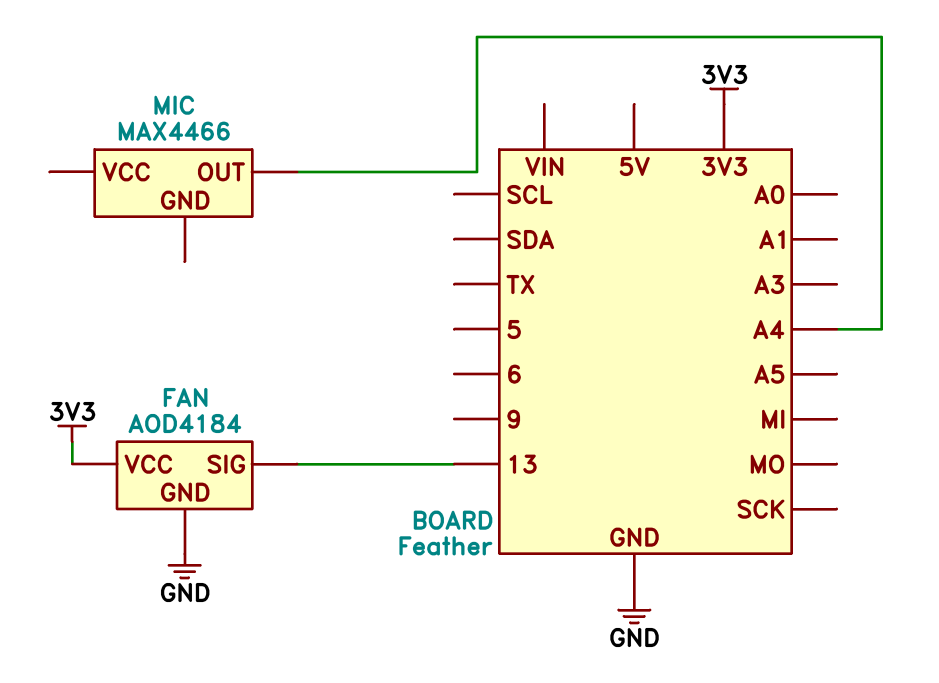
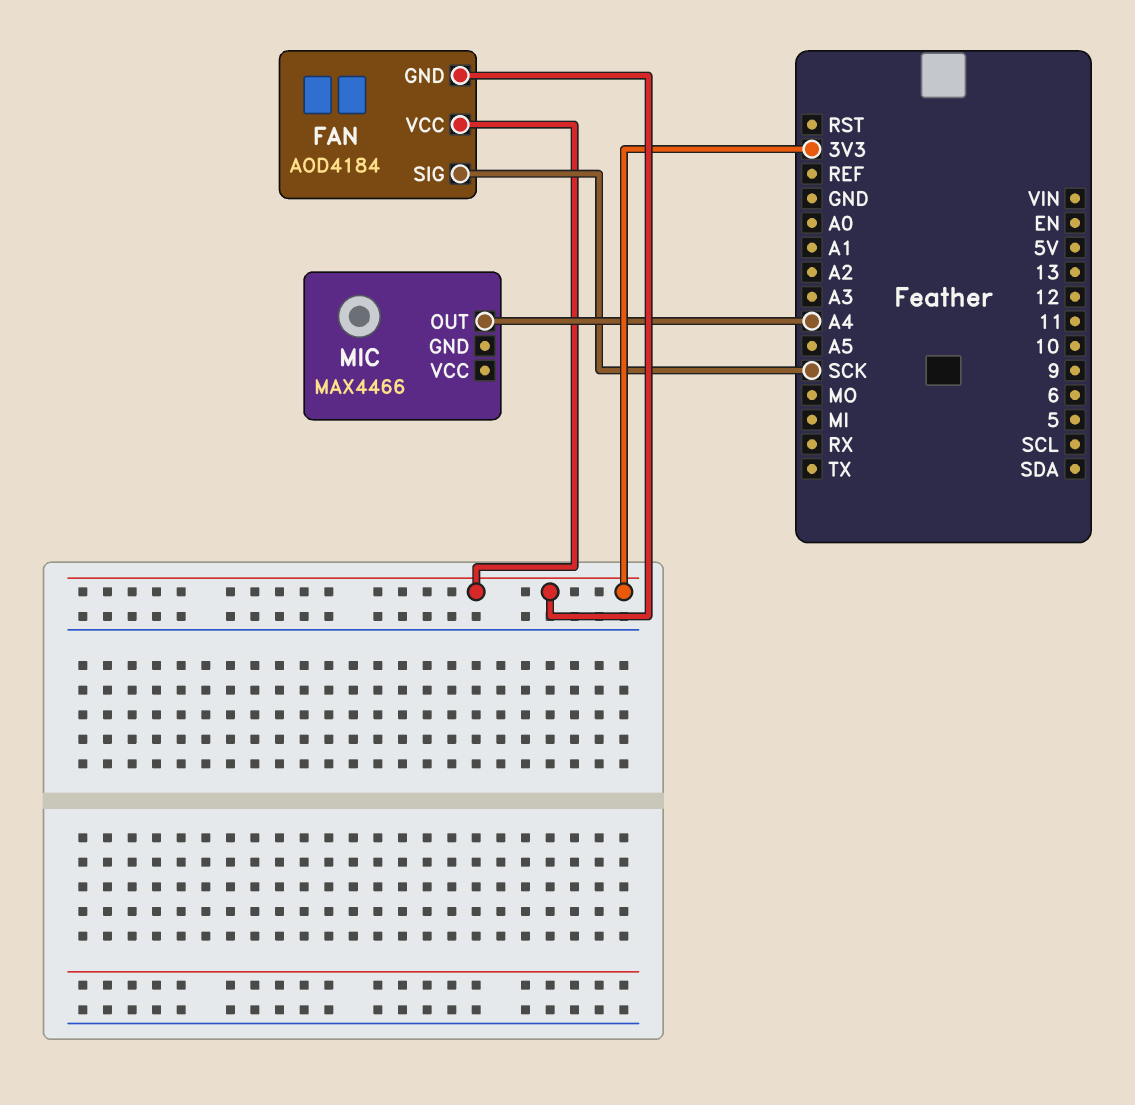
FAN pin GND: GND -> 3V3
FAN pin SIG: 13 -> SCK

